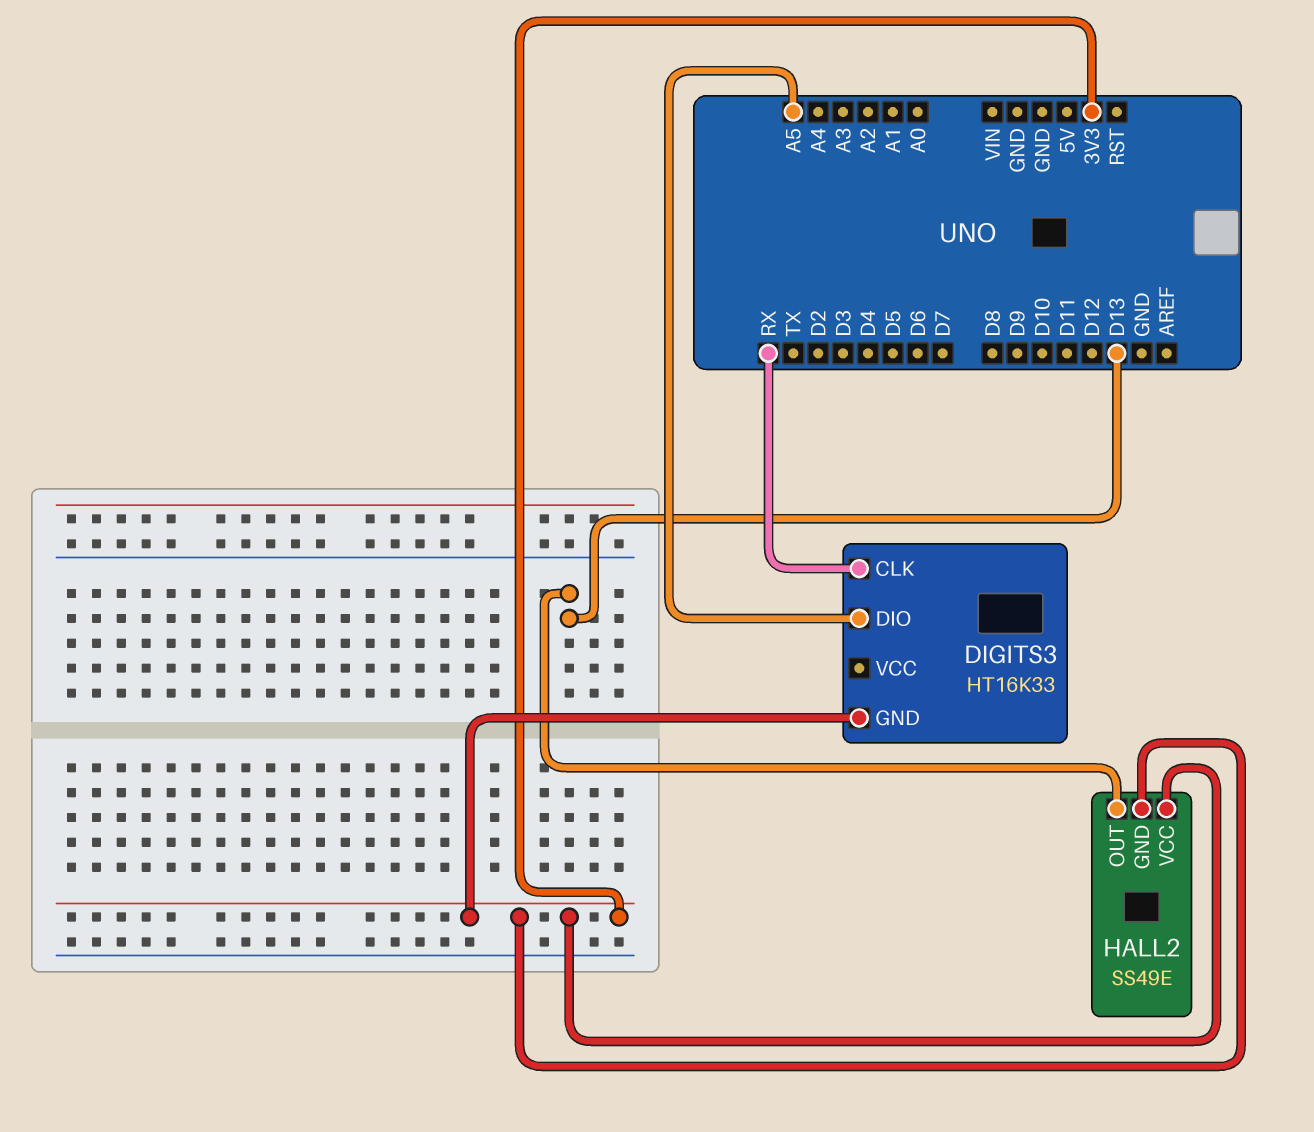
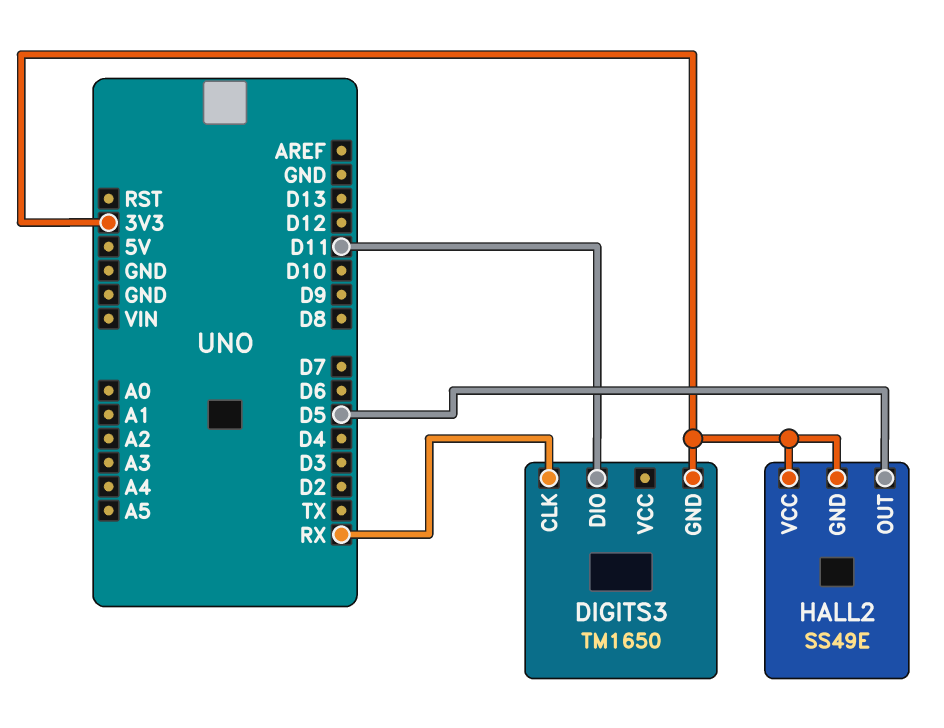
DIGITS3: HT16K33 -> TM1650
DIGITS3 pin DIO: A5 -> D11
HALL2 pin OUT: D13 -> D5

